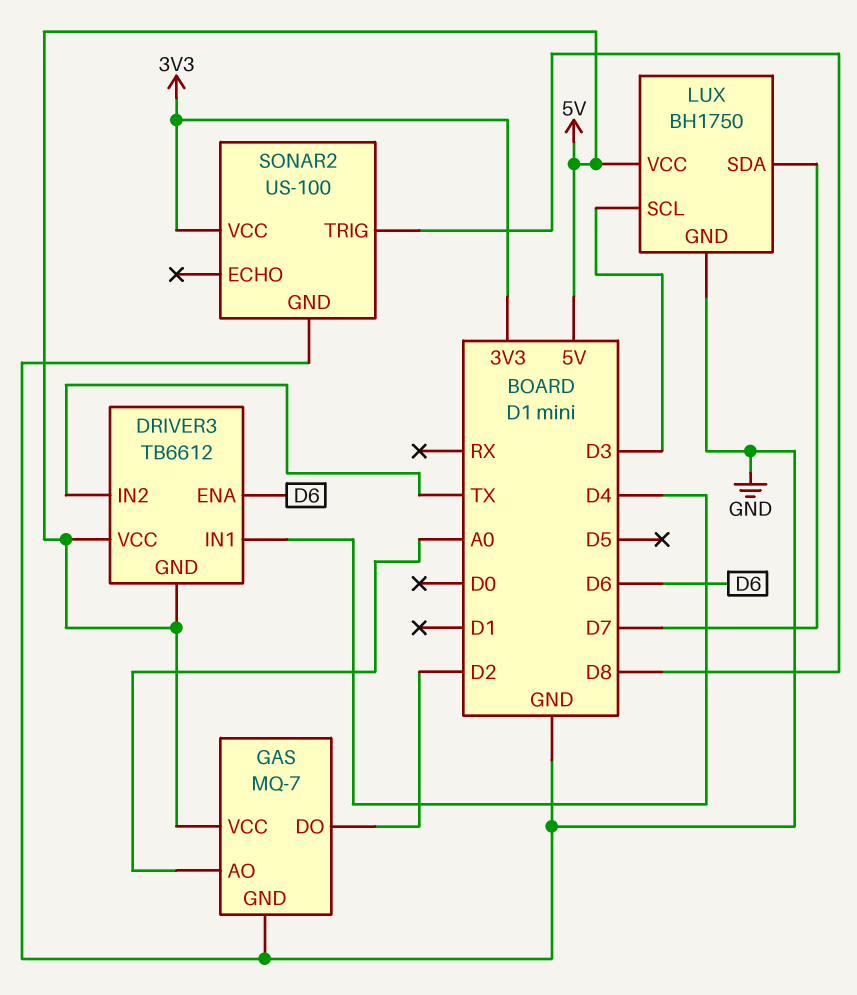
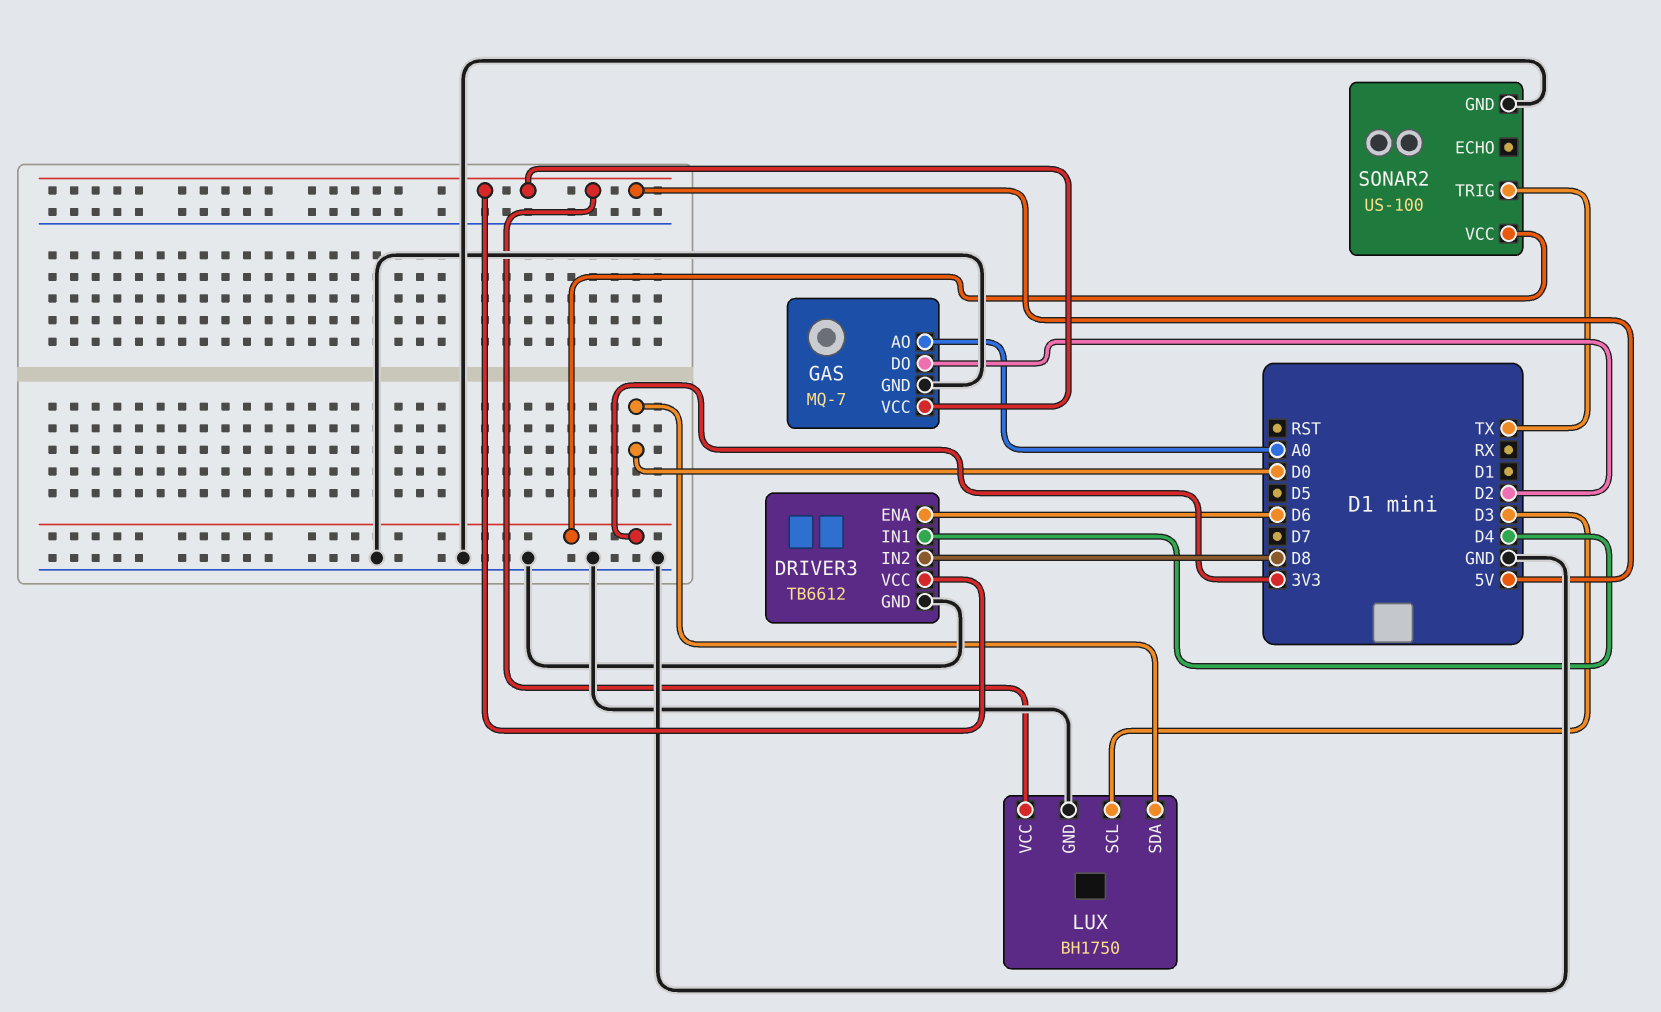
DRIVER3 pin GND: 5V -> GND
DRIVER3 pin IN2: TX -> D8
LUX pin SDA: D7 -> D0
SONAR2 pin TRIG: D8 -> TX

